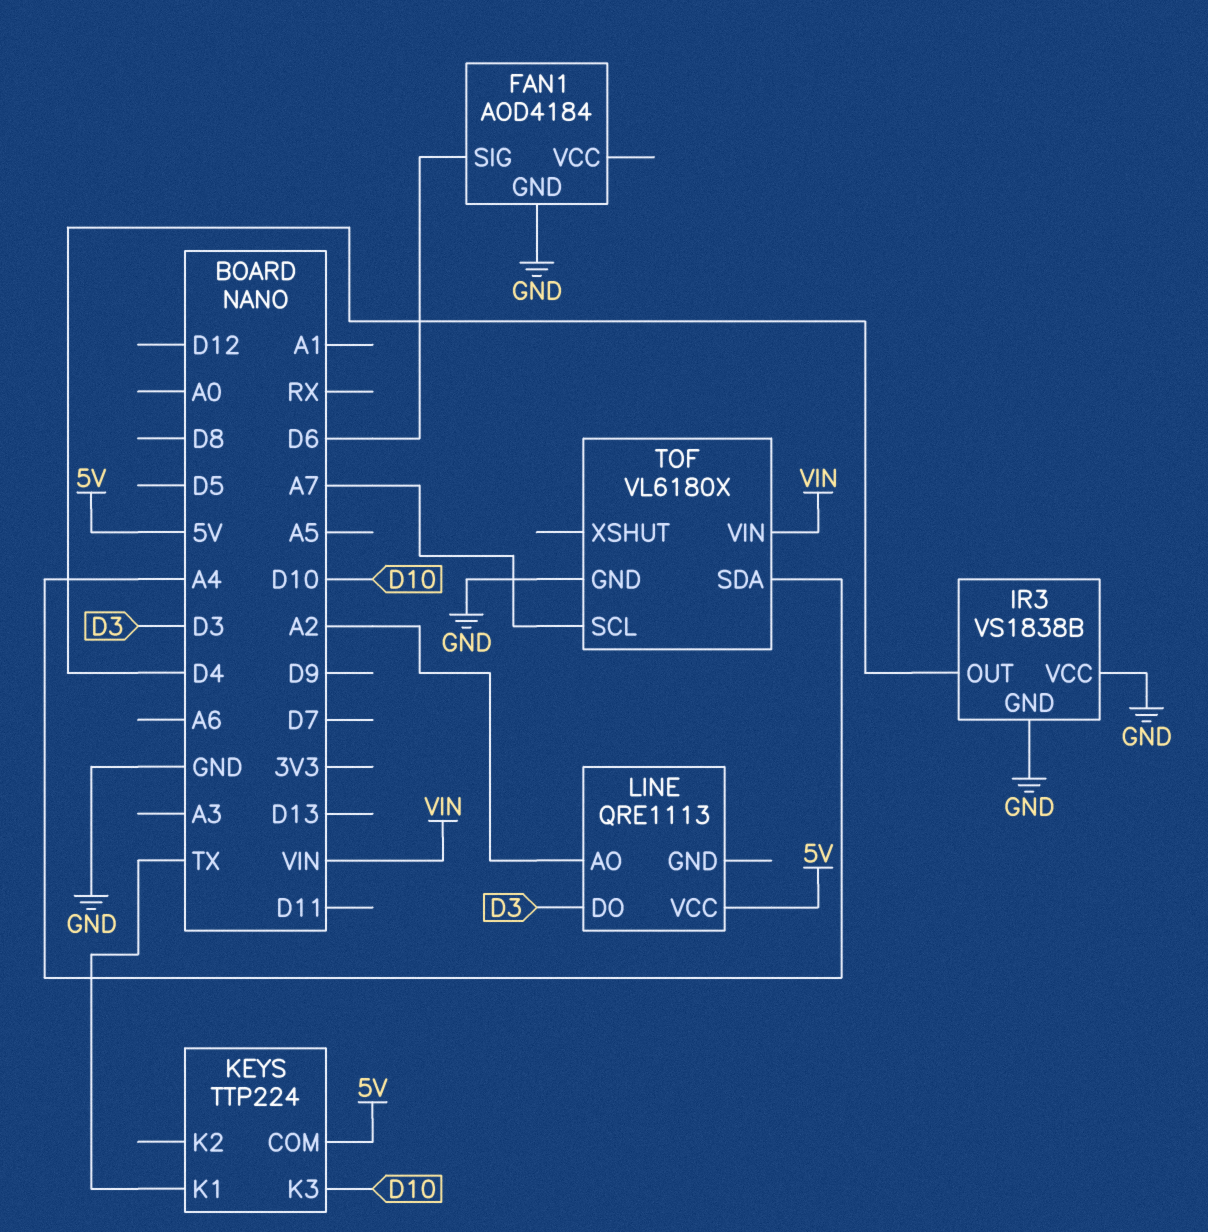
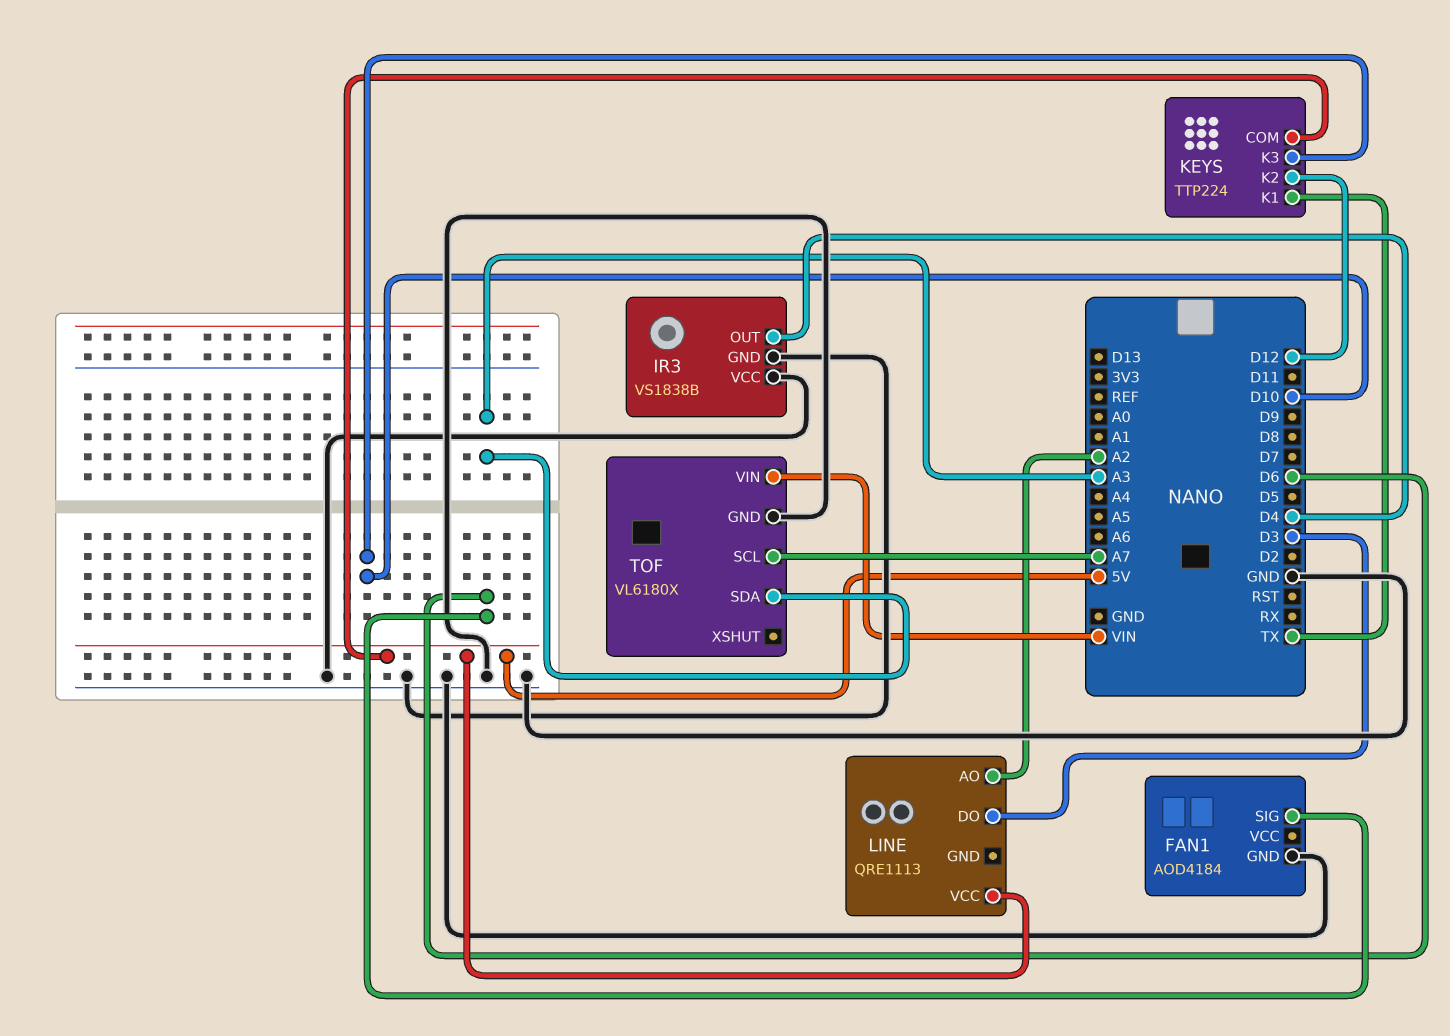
KEYS pin K2: none -> D12
TOF pin SDA: A4 -> A3

